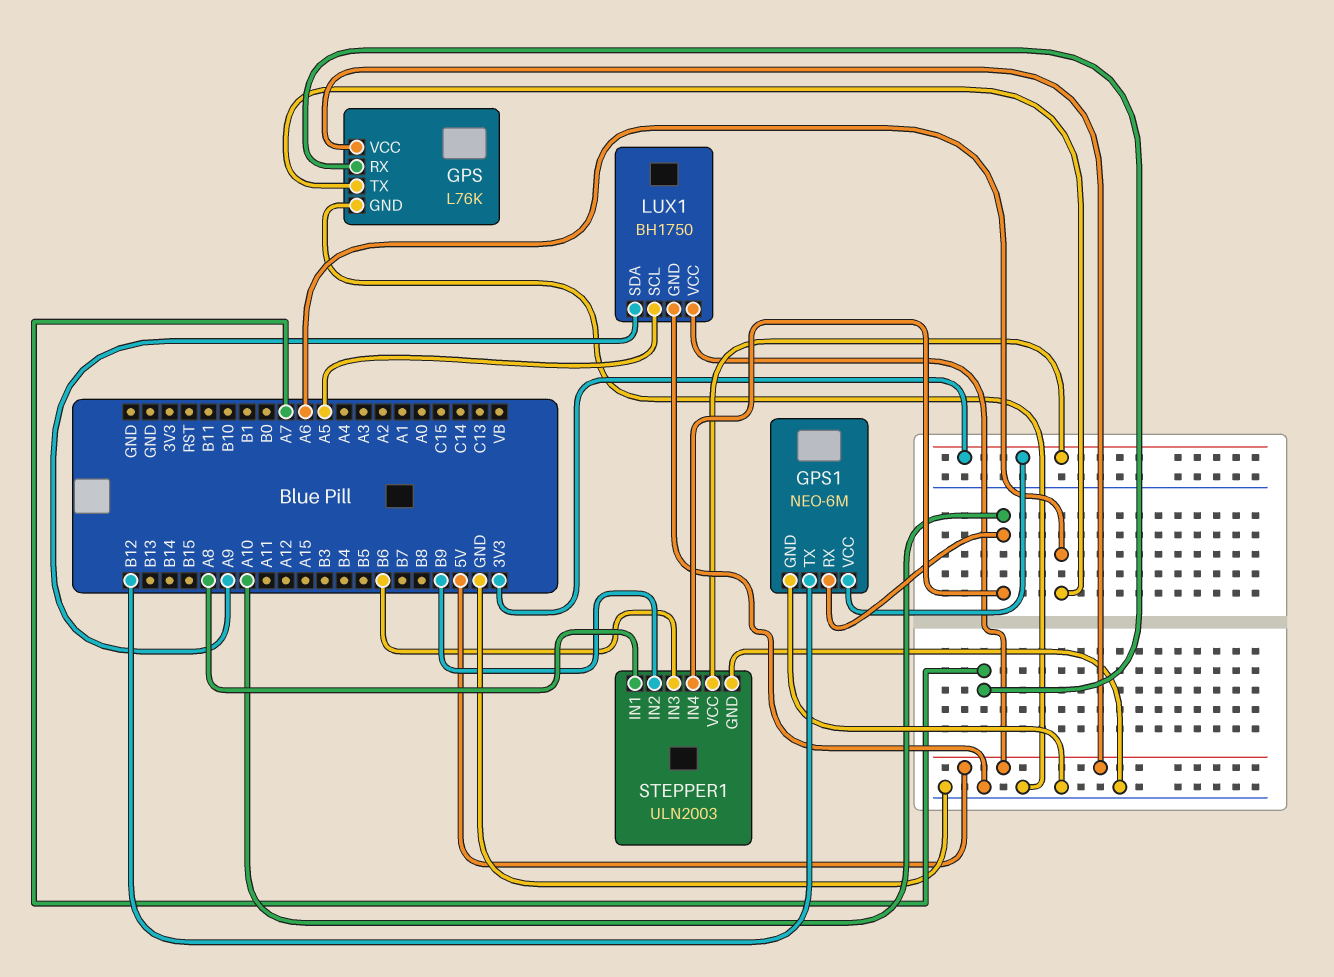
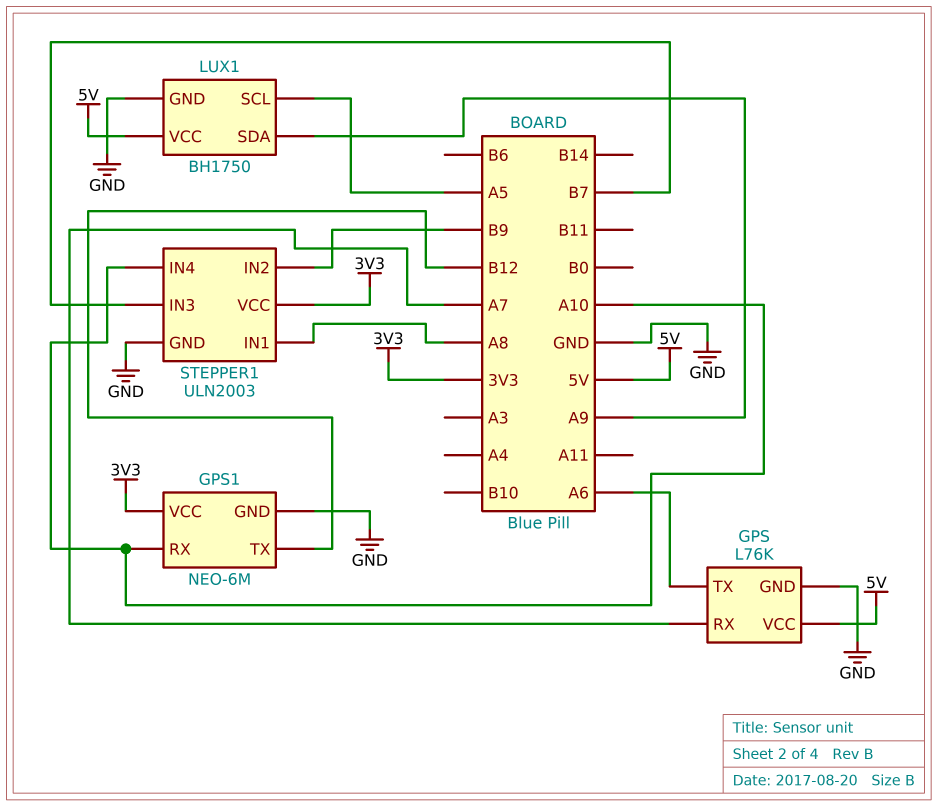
STEPPER1 pin IN3: B6 -> B7

